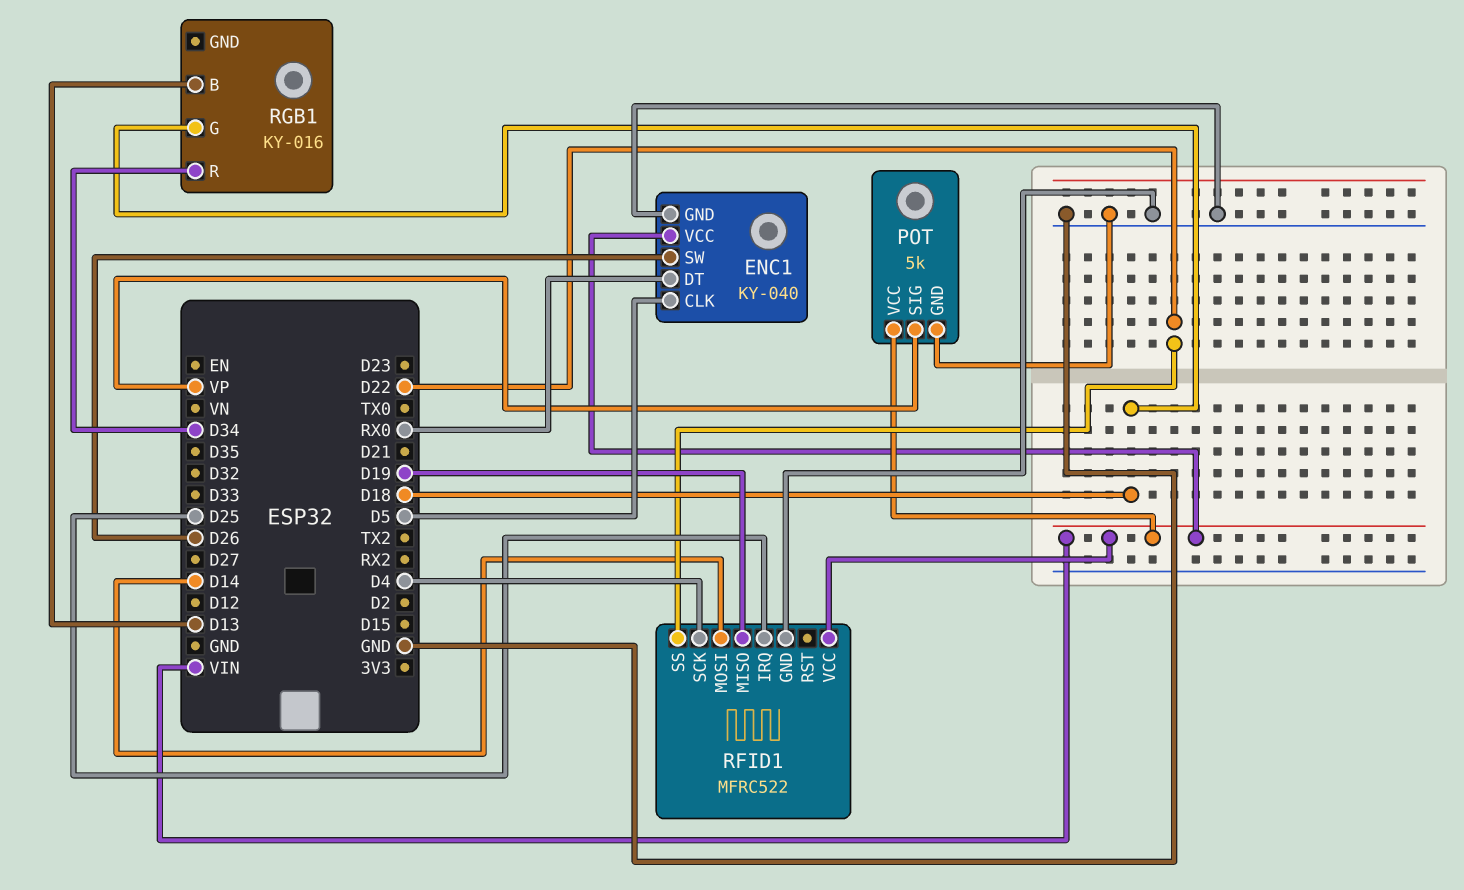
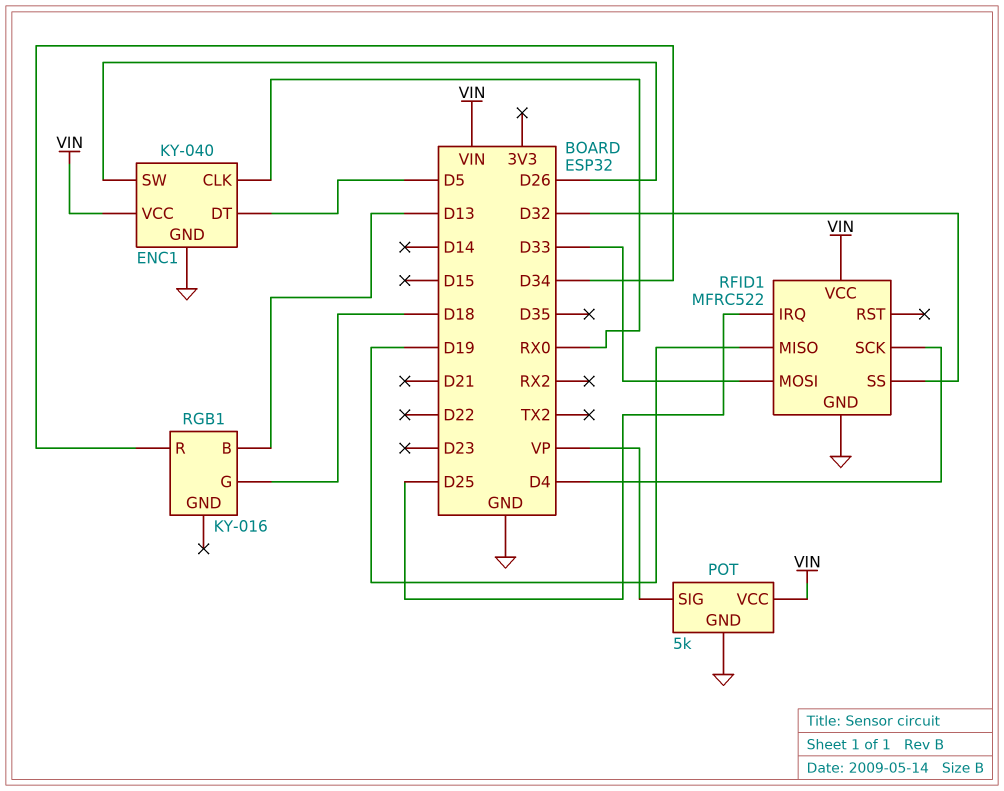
ENC1 pin CLK: D5 -> RX0
ENC1 pin DT: RX0 -> D5
RFID1 pin MOSI: D14 -> D33
RFID1 pin SS: D22 -> D32

